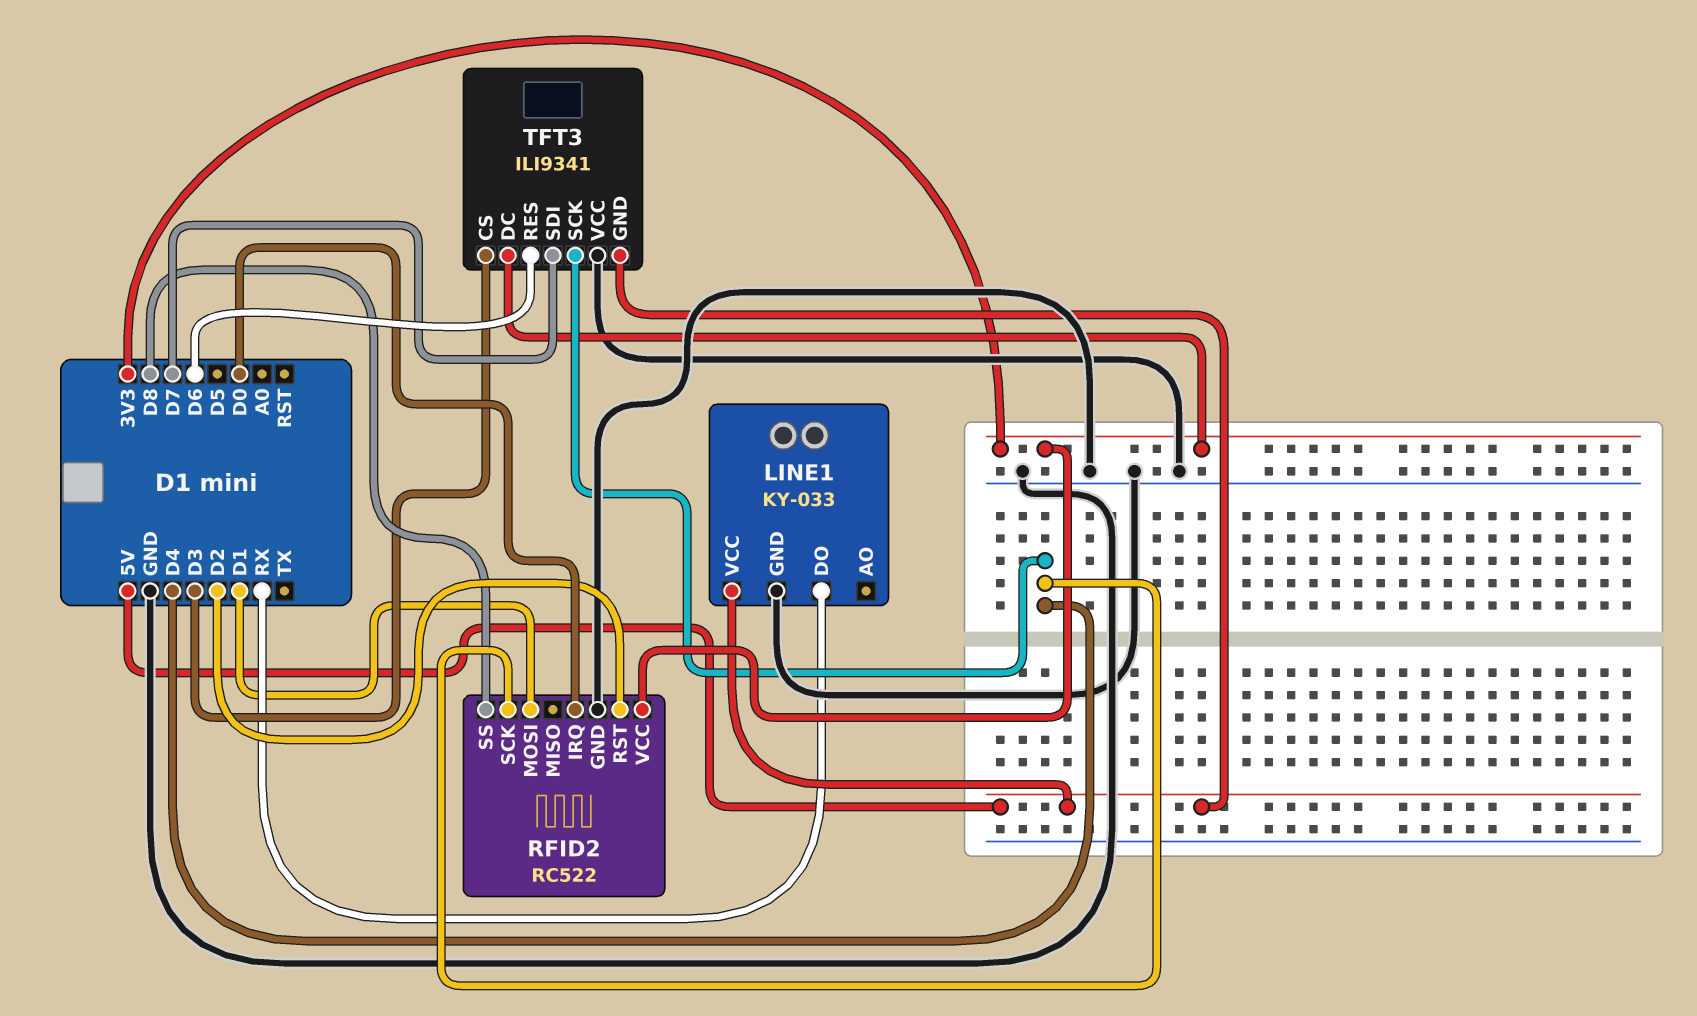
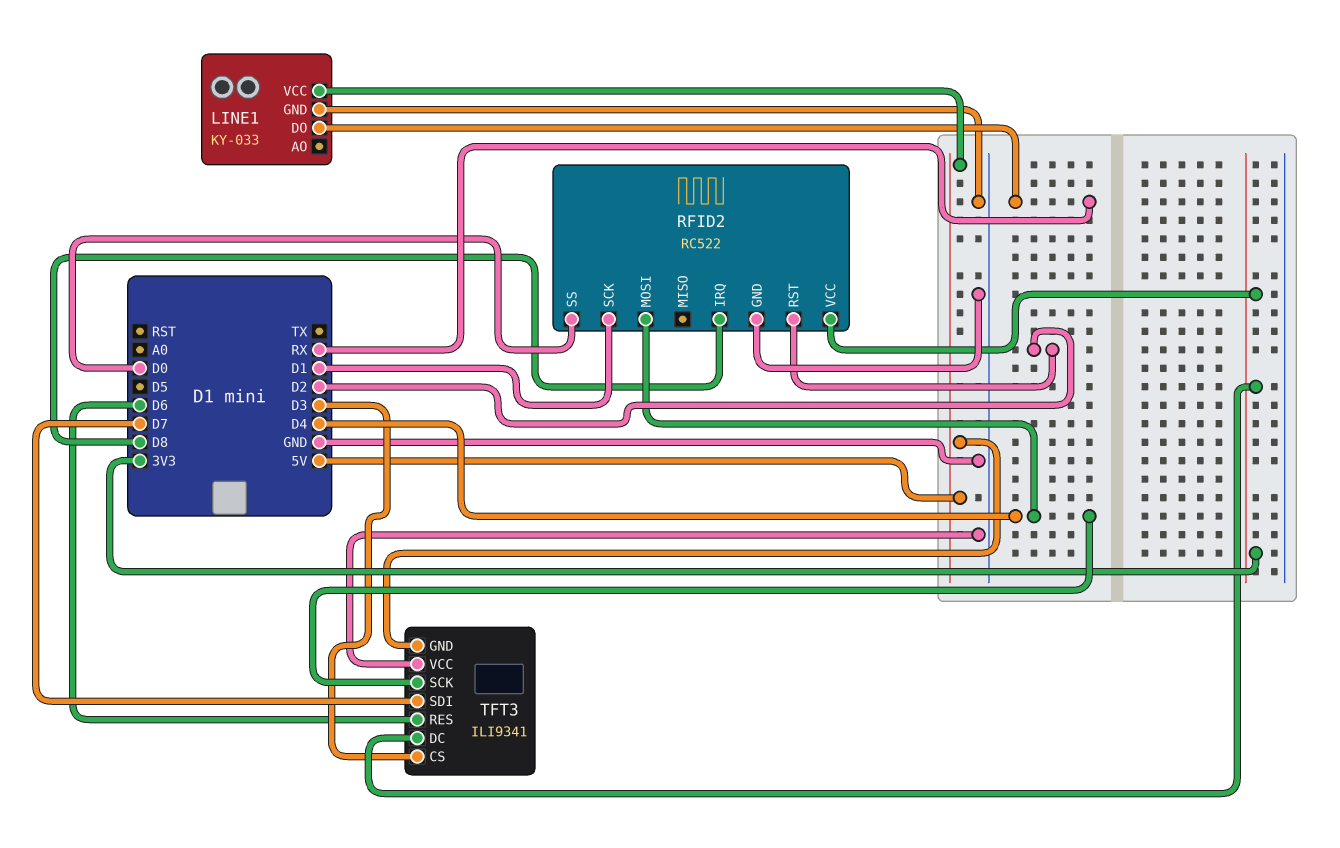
RFID2 pin IRQ: D0 -> D8
RFID2 pin MOSI: D1 -> D4
RFID2 pin SCK: D4 -> D1
RFID2 pin SS: D8 -> D0

